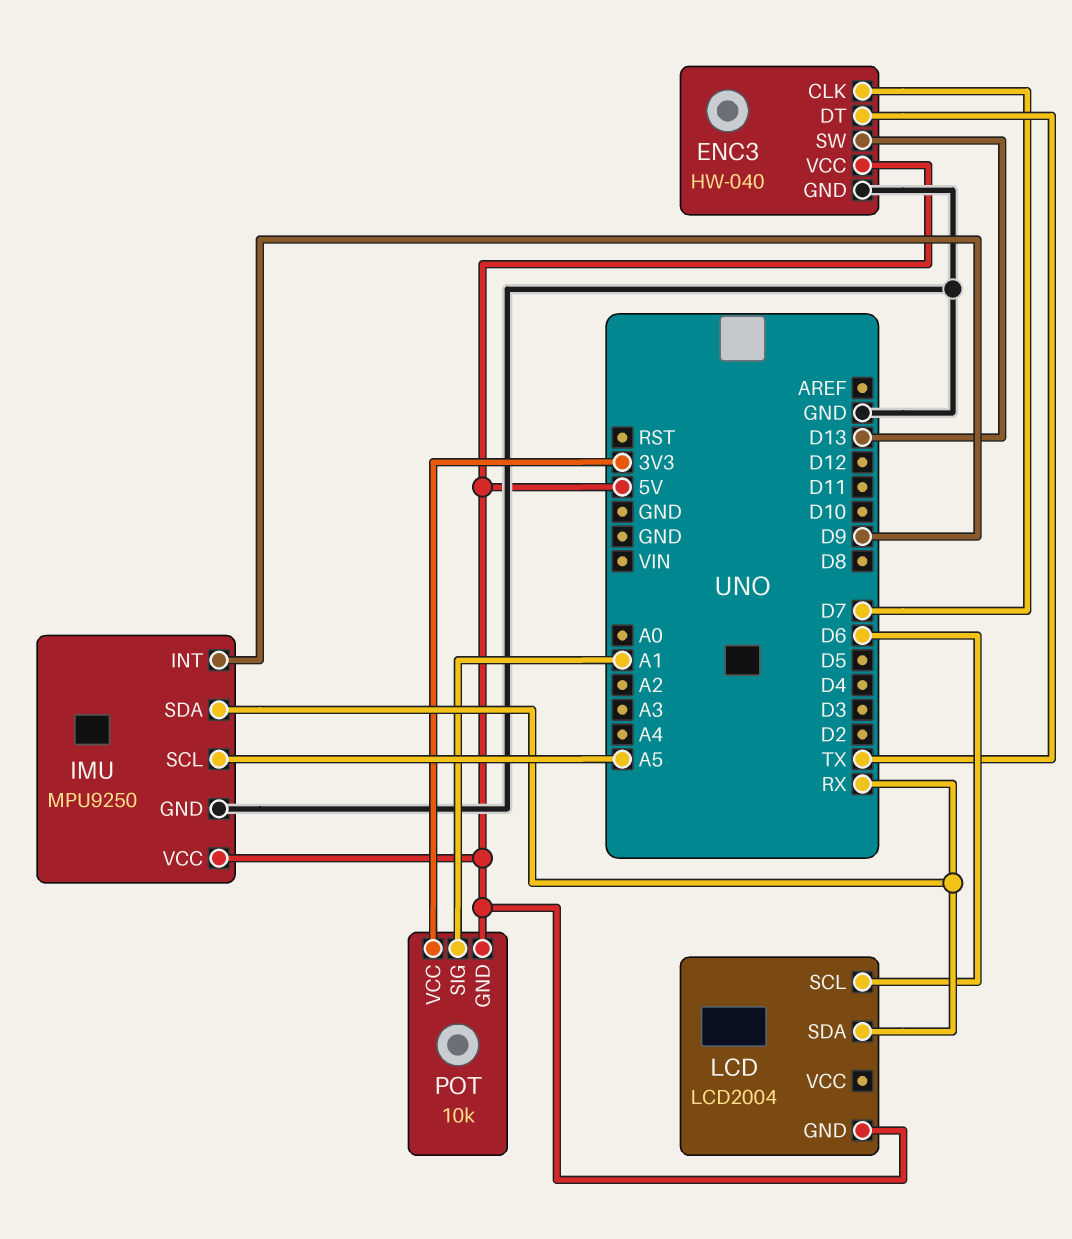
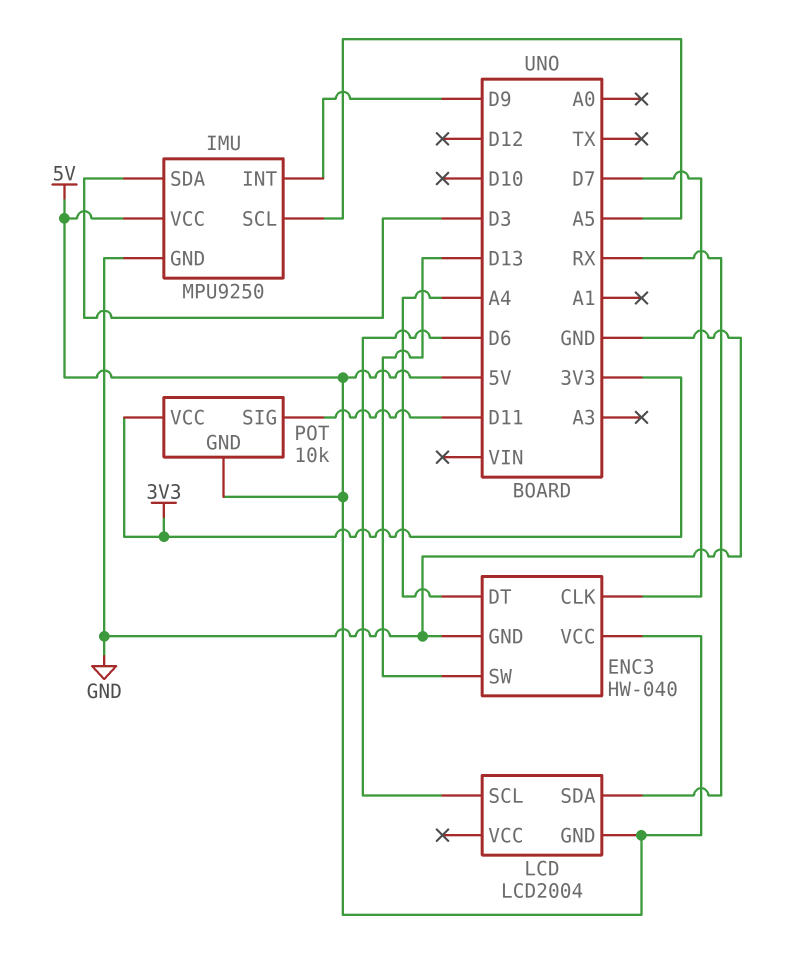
ENC3 pin DT: TX -> A4
IMU pin SDA: RX -> D3
POT pin SIG: A1 -> D11

